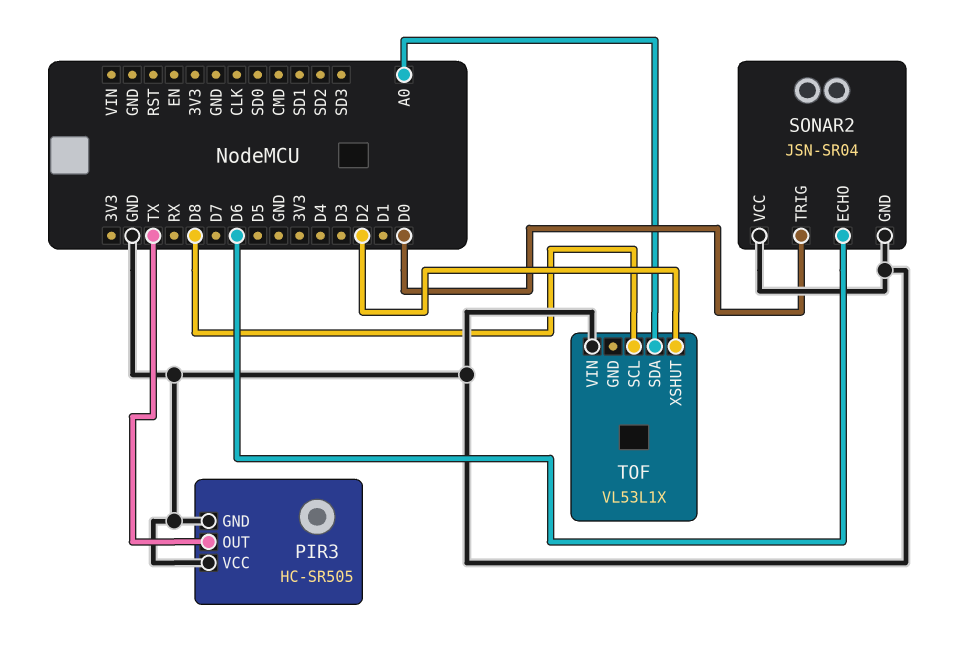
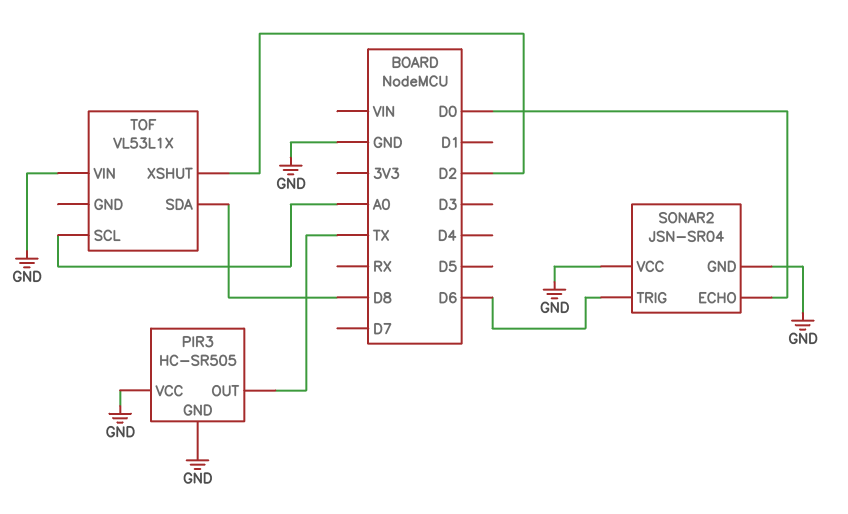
SONAR2 pin ECHO: D6 -> D0
SONAR2 pin TRIG: D0 -> D6
TOF pin SCL: D8 -> A0
TOF pin SDA: A0 -> D8

